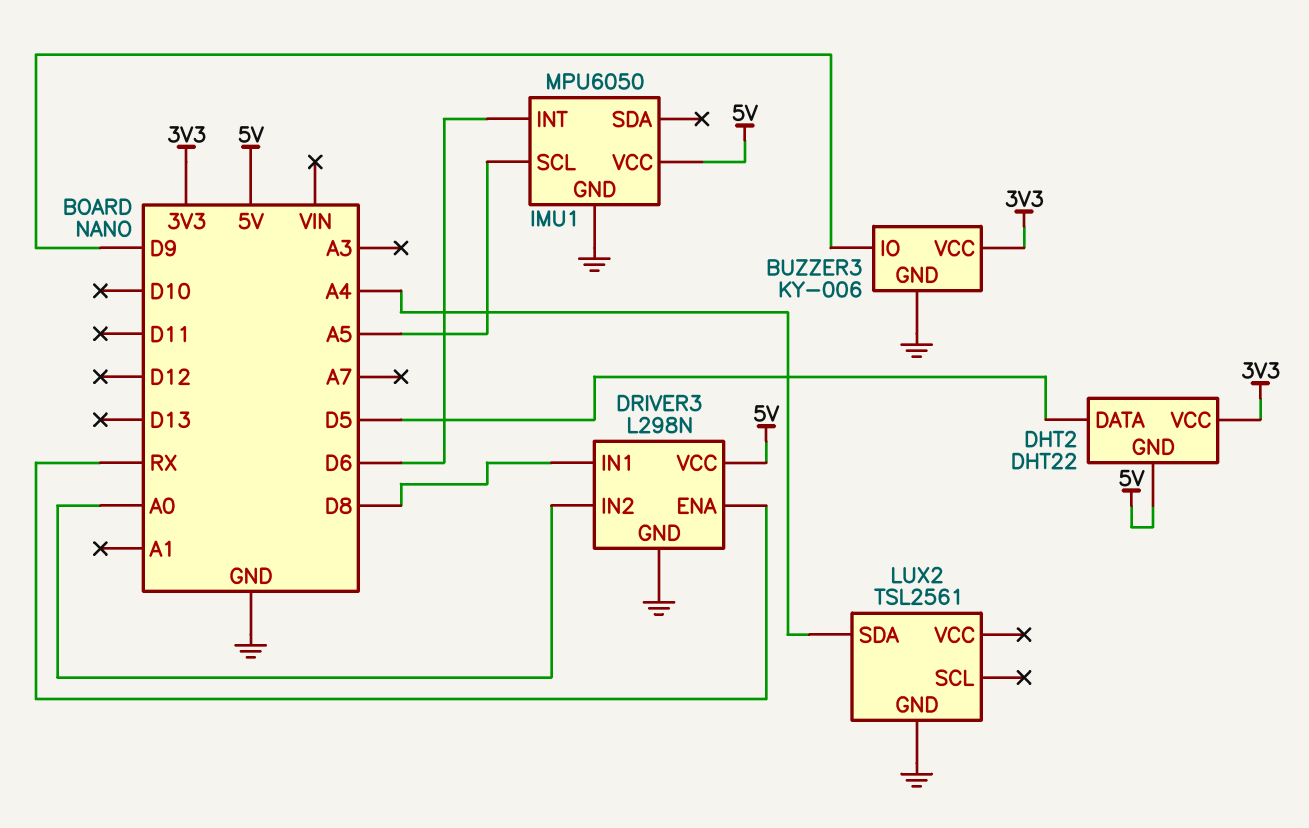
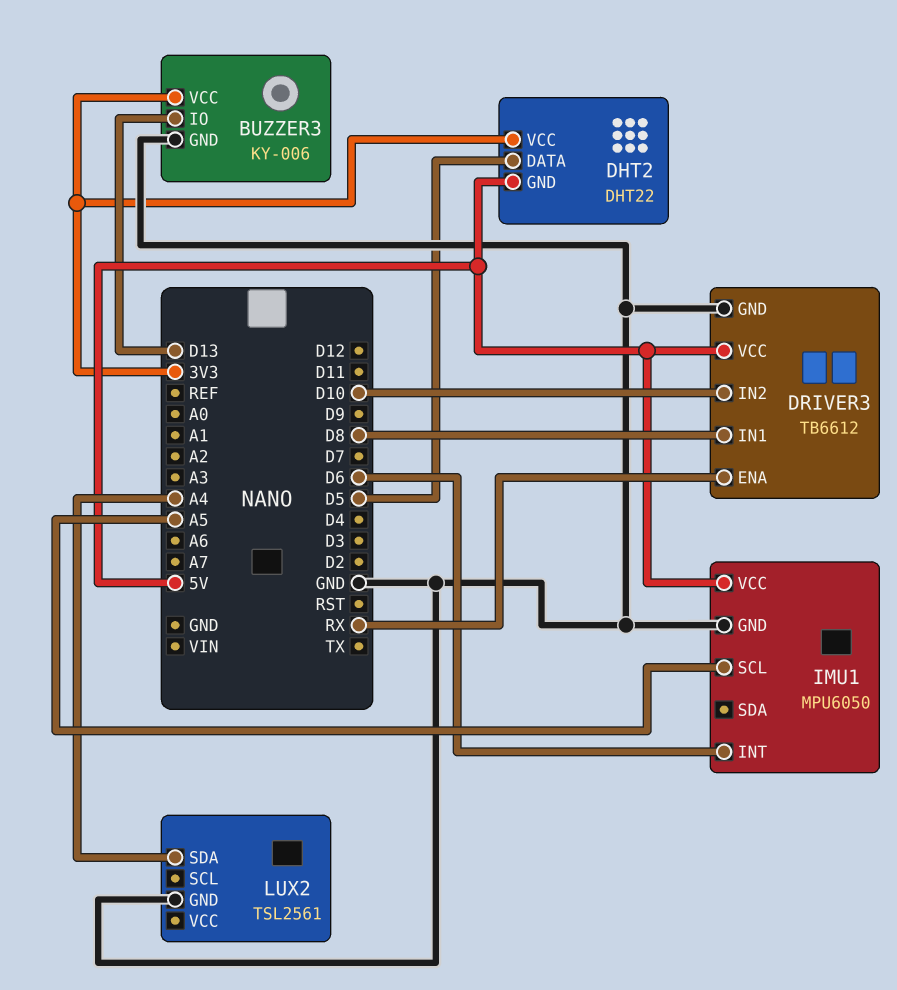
BUZZER3 pin IO: D9 -> D13
DRIVER3: L298N -> TB6612
DRIVER3 pin IN2: A0 -> D10

